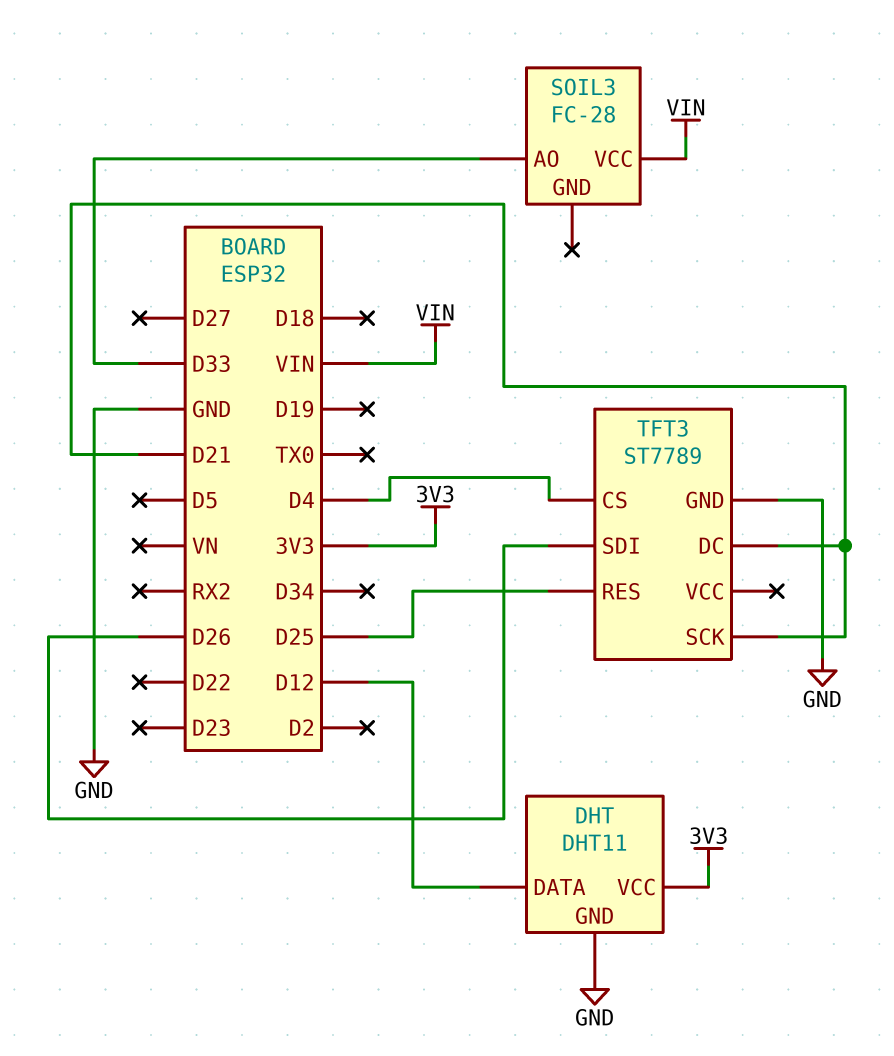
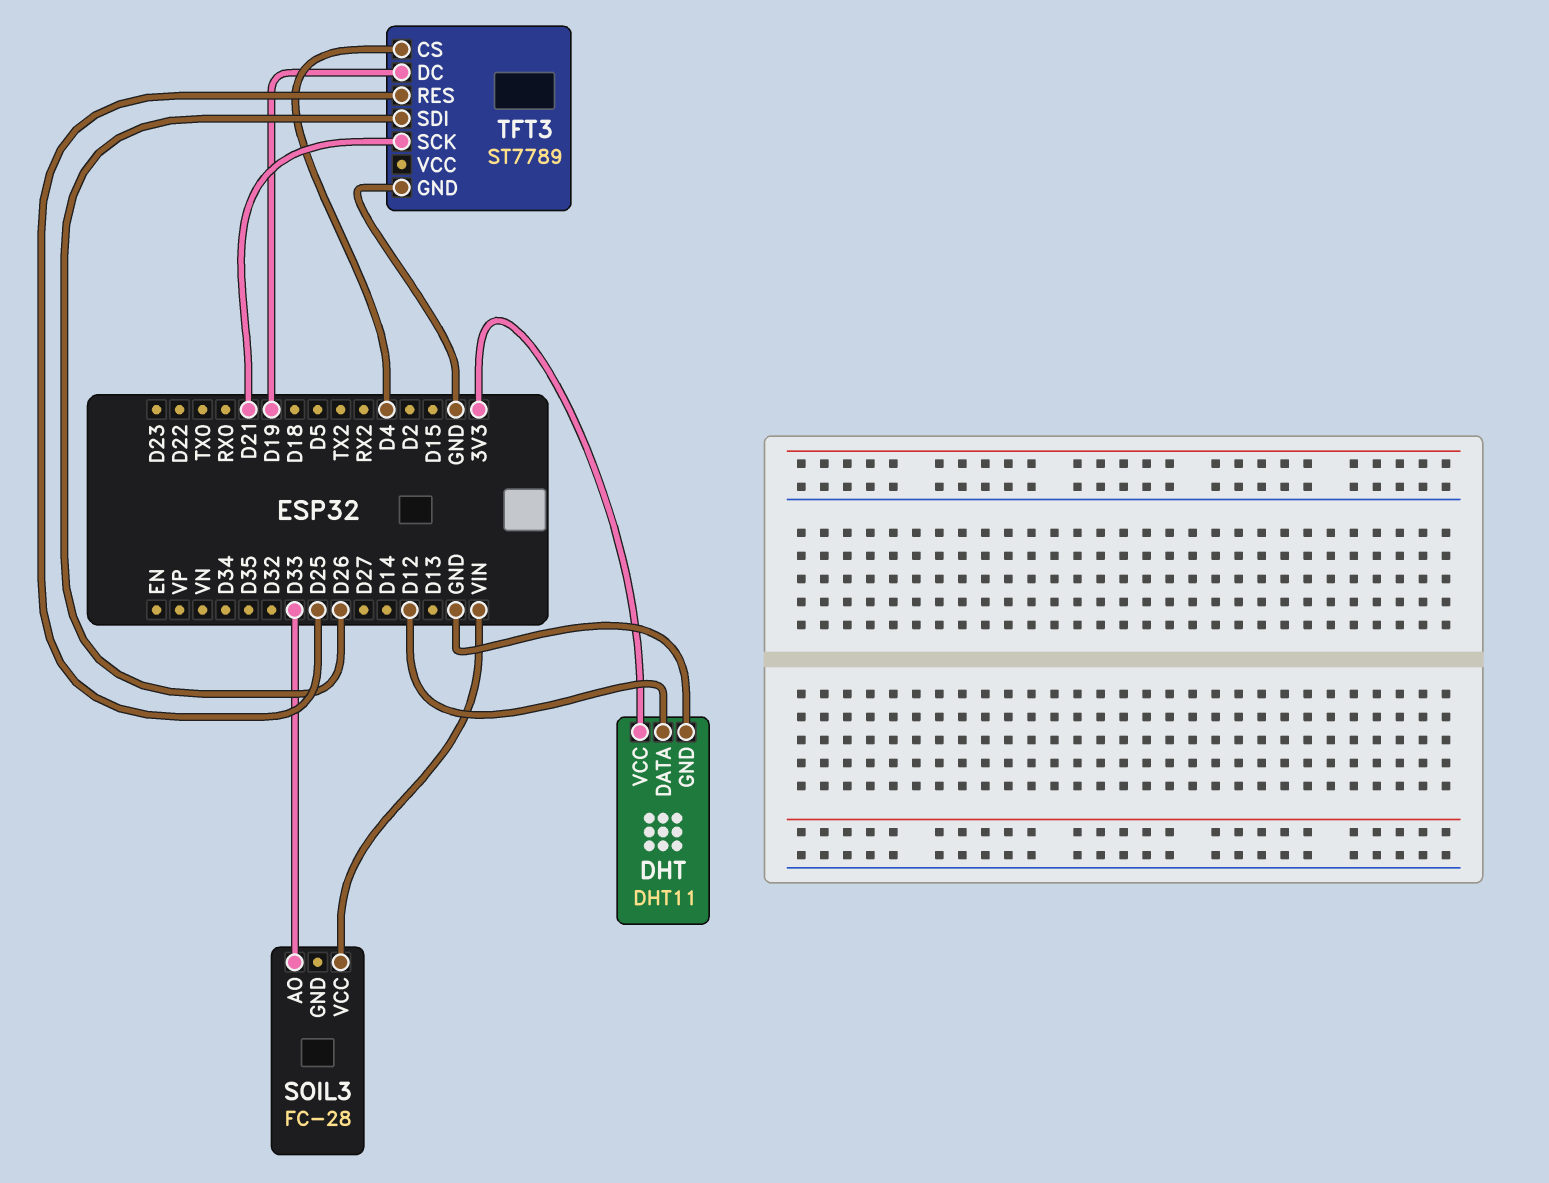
TFT3 pin DC: D21 -> D19

